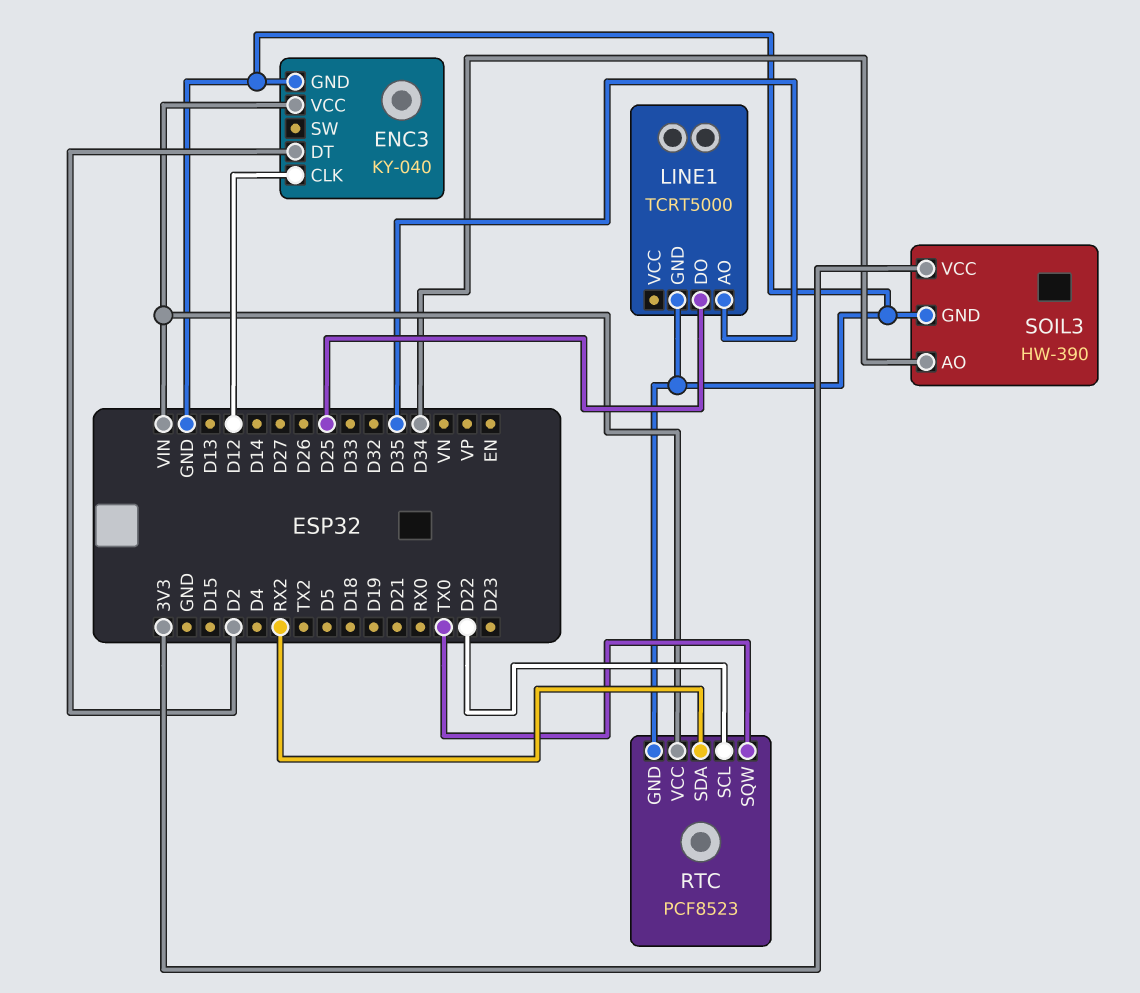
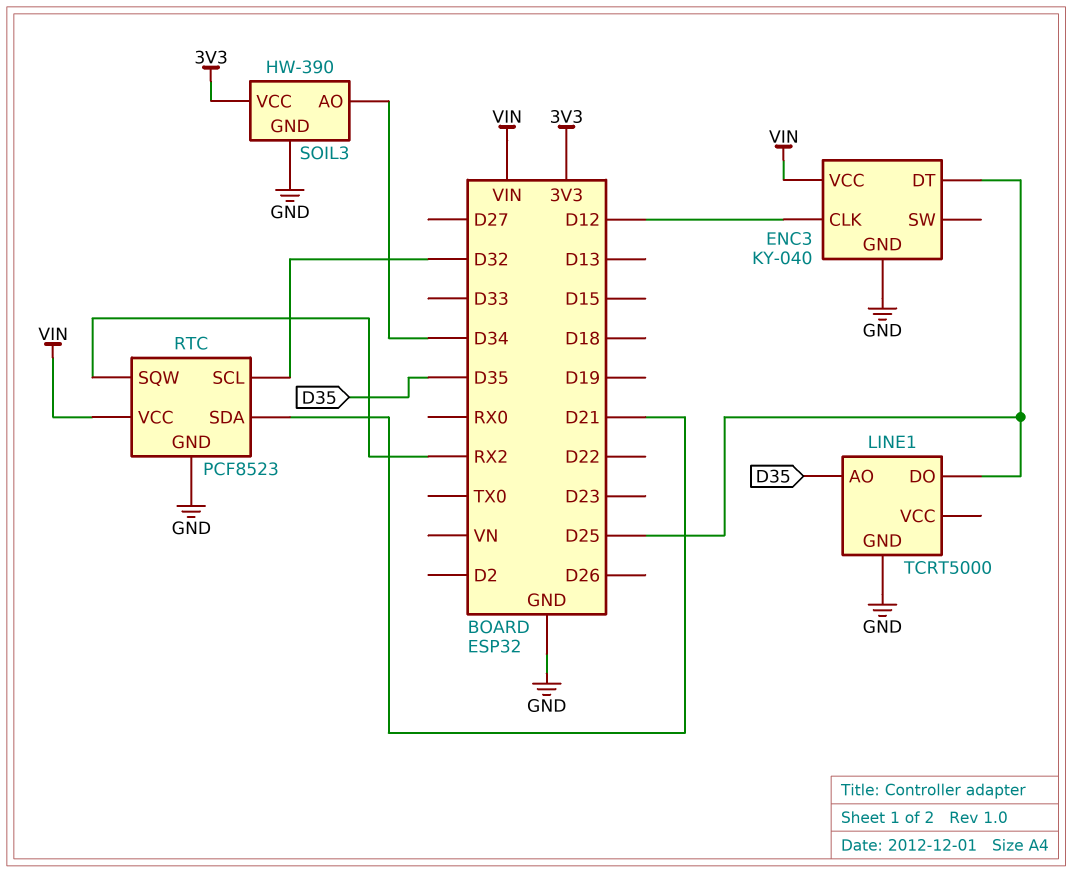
ENC3 pin DT: D2 -> D25
RTC pin SCL: D22 -> D32
RTC pin SDA: RX2 -> D21
RTC pin SQW: TX0 -> RX2

